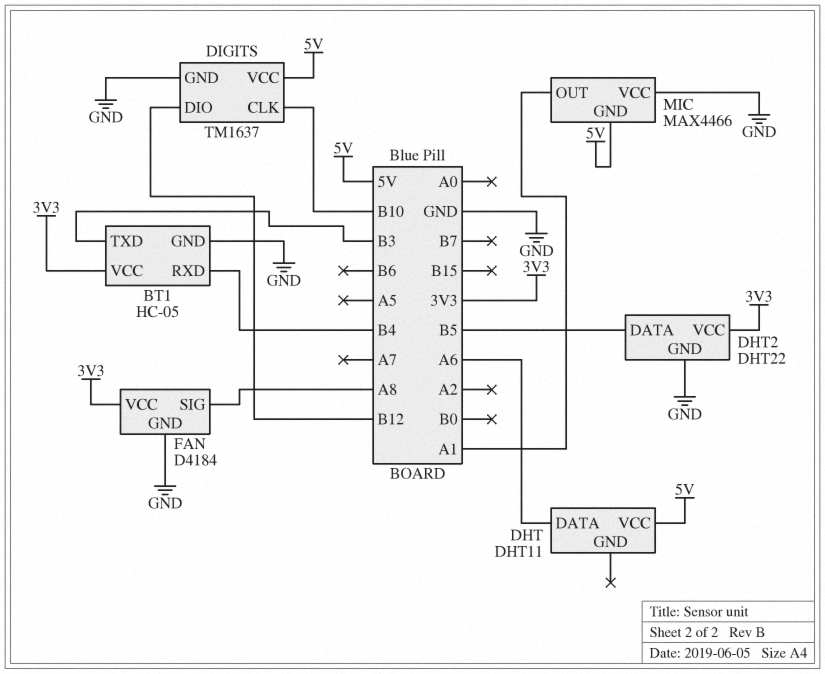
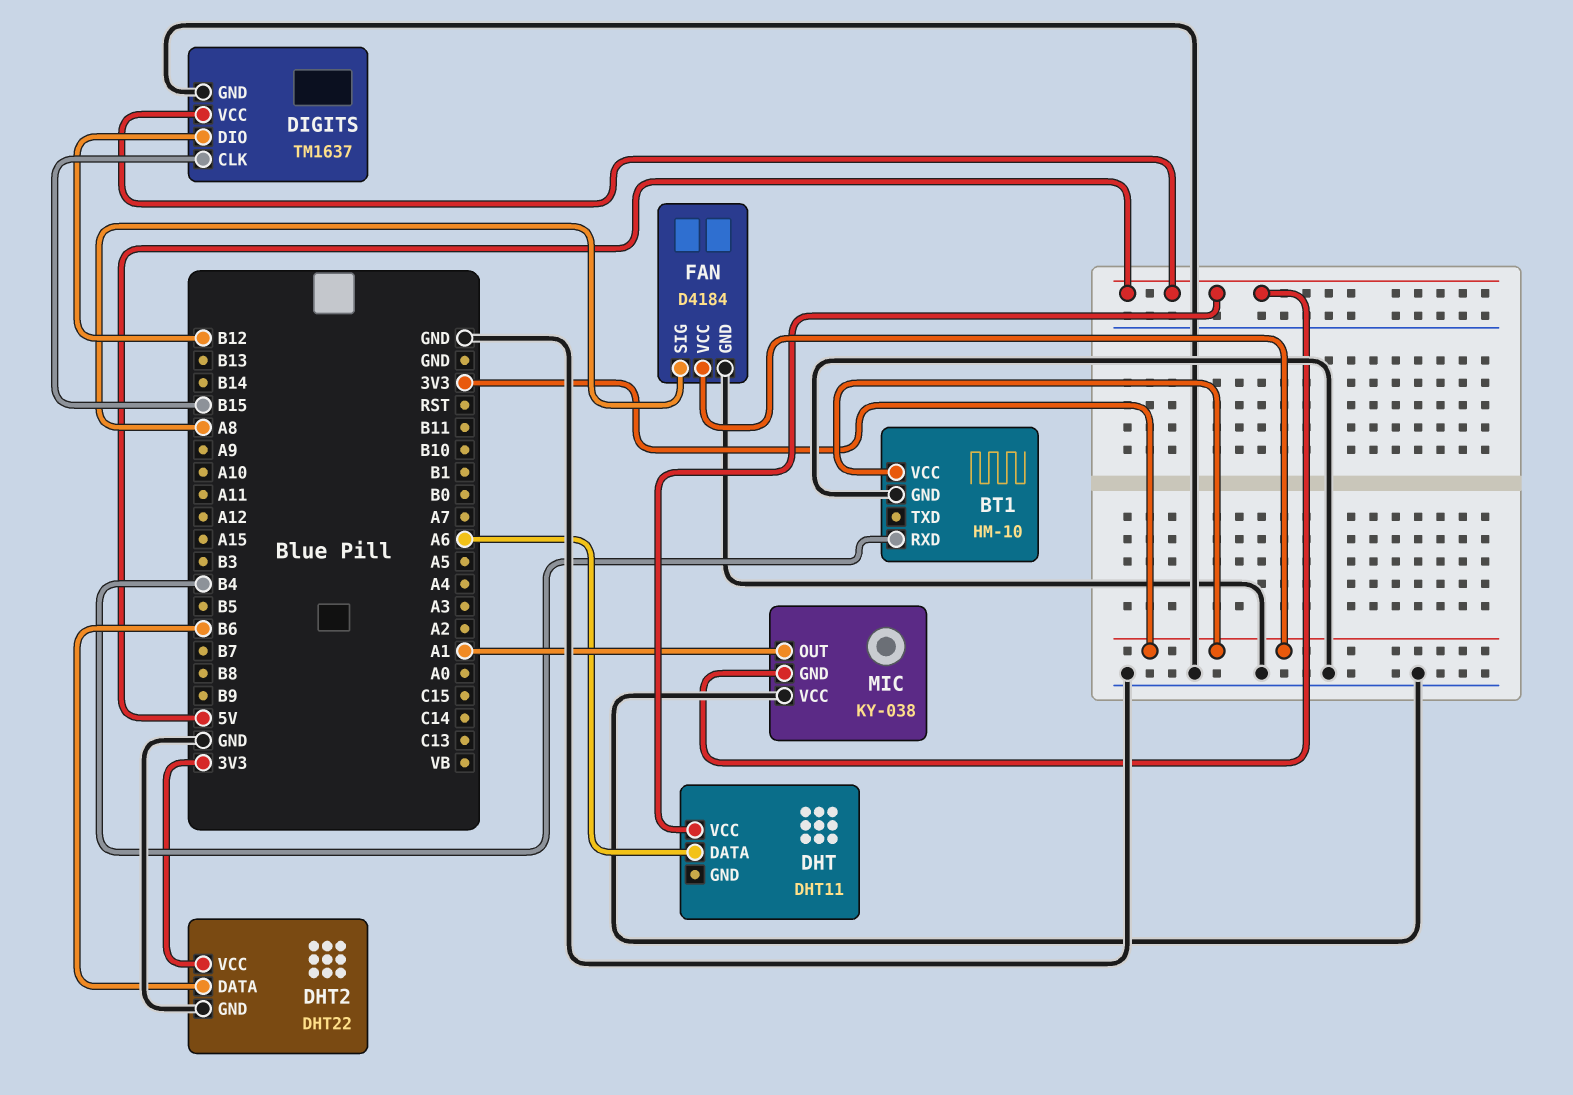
BT1: HC-05 -> HM-10
BT1 pin TXD: B3 -> none
DHT2 pin DATA: B5 -> B6
DIGITS pin CLK: B10 -> B15
MIC: MAX4466 -> KY-038

